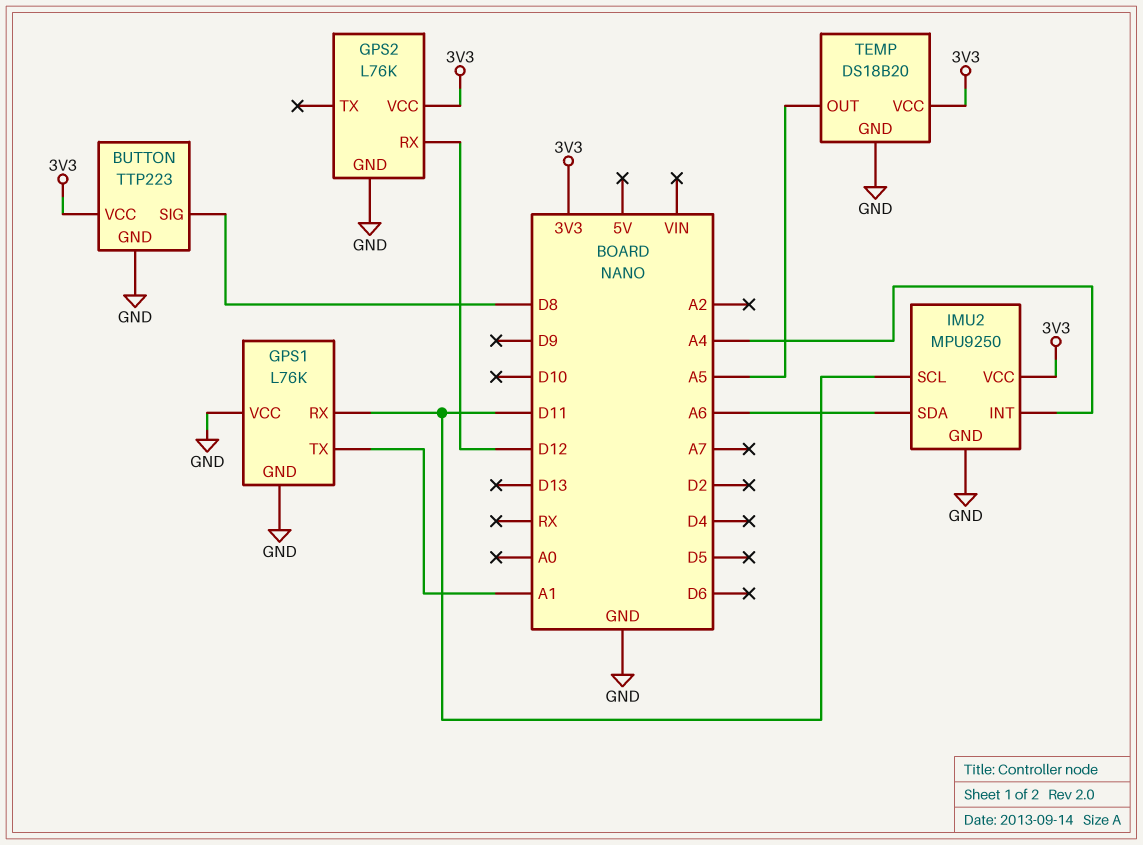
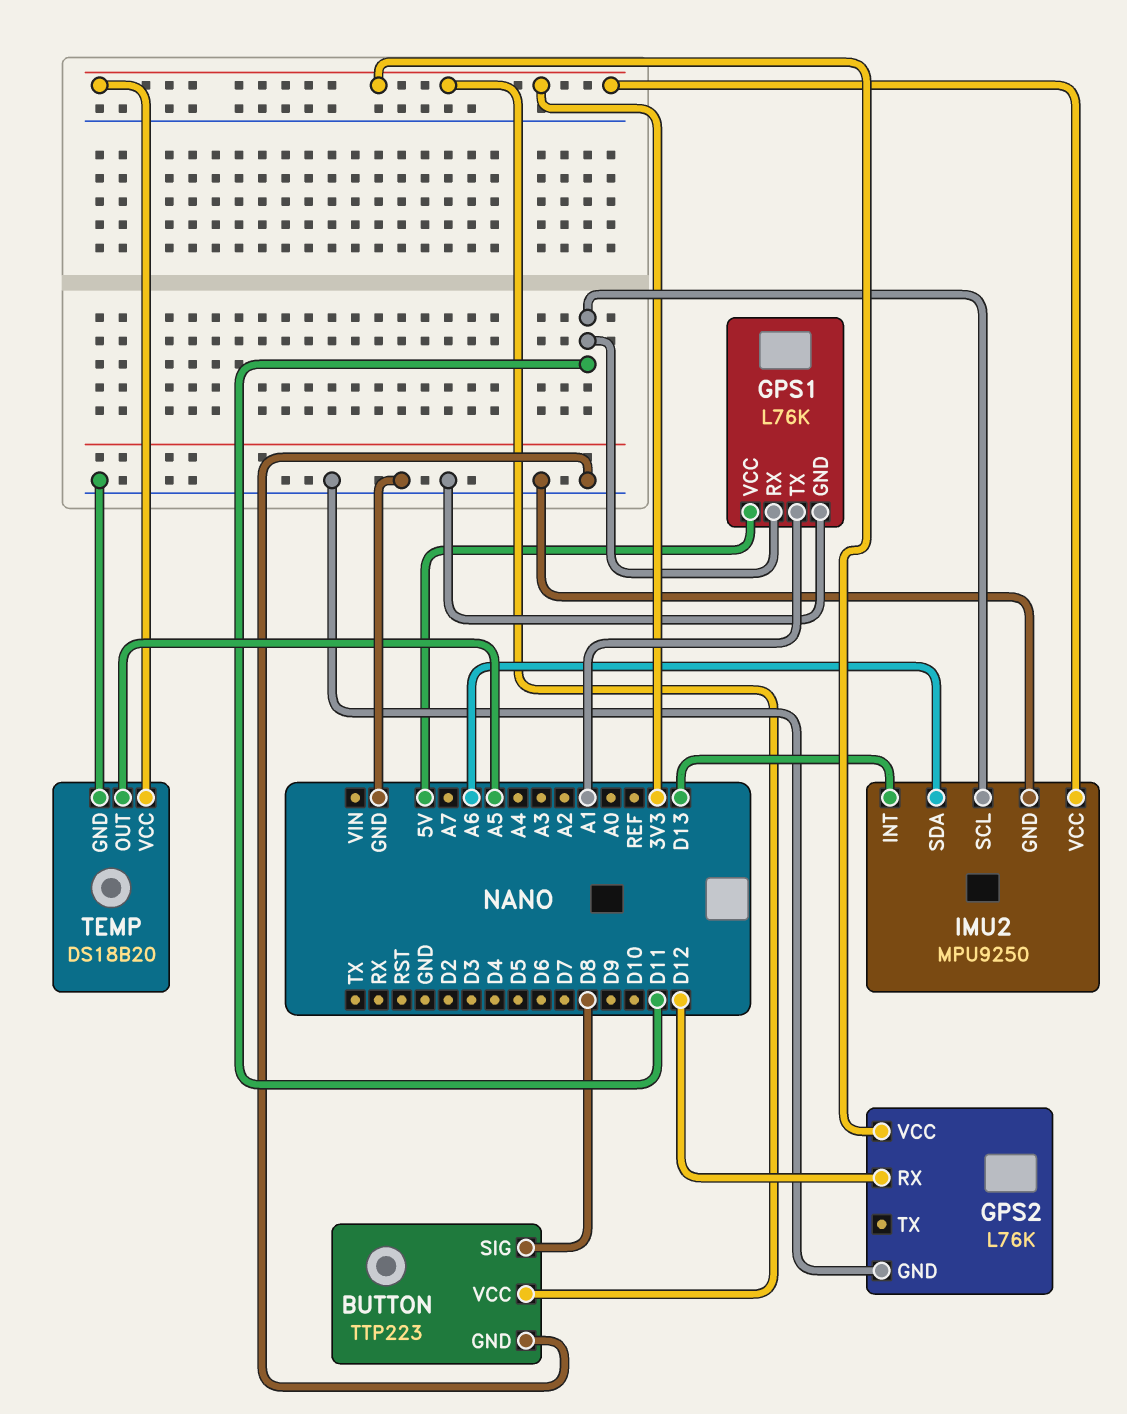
GPS1 pin VCC: GND -> 5V
IMU2 pin INT: A4 -> D13

